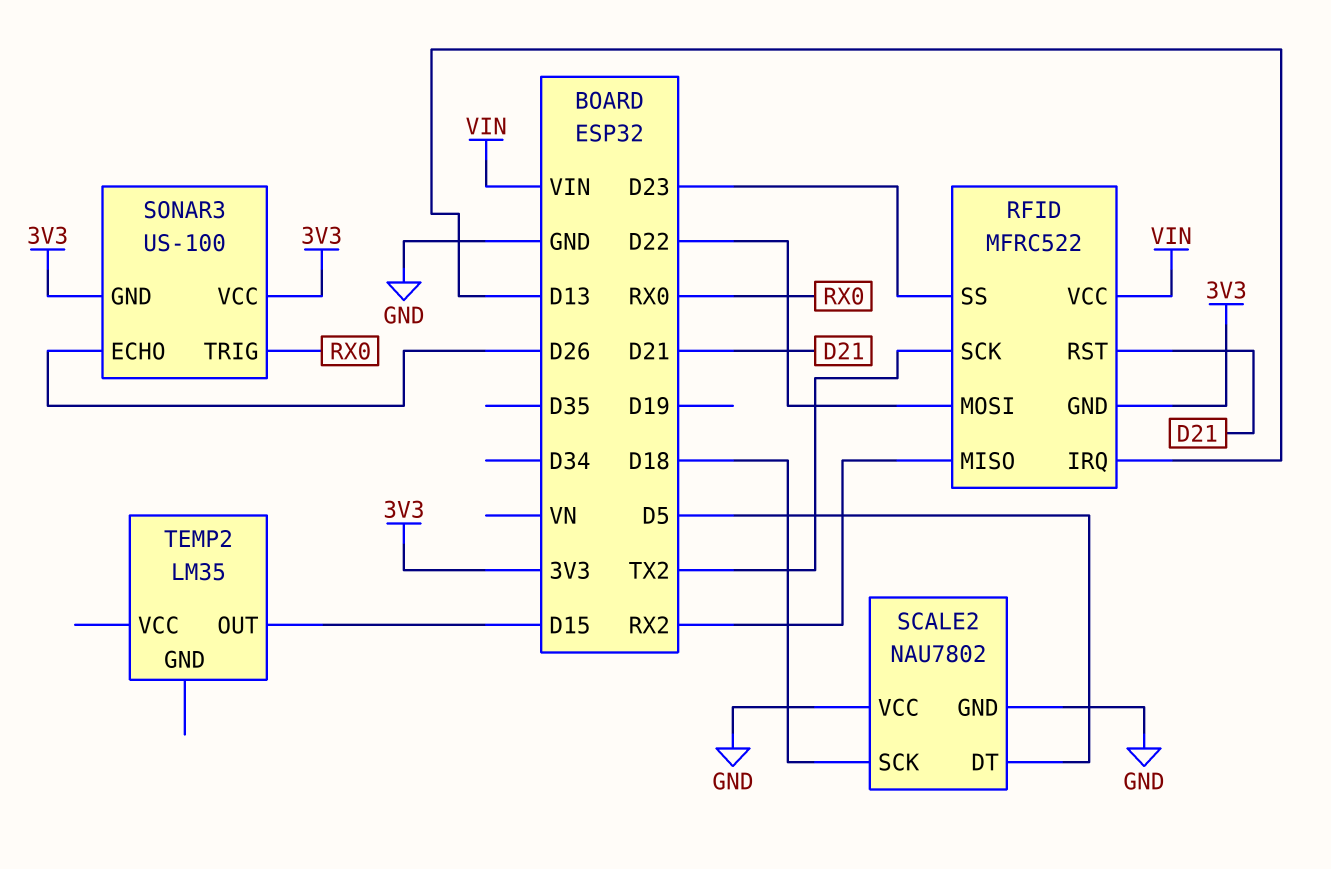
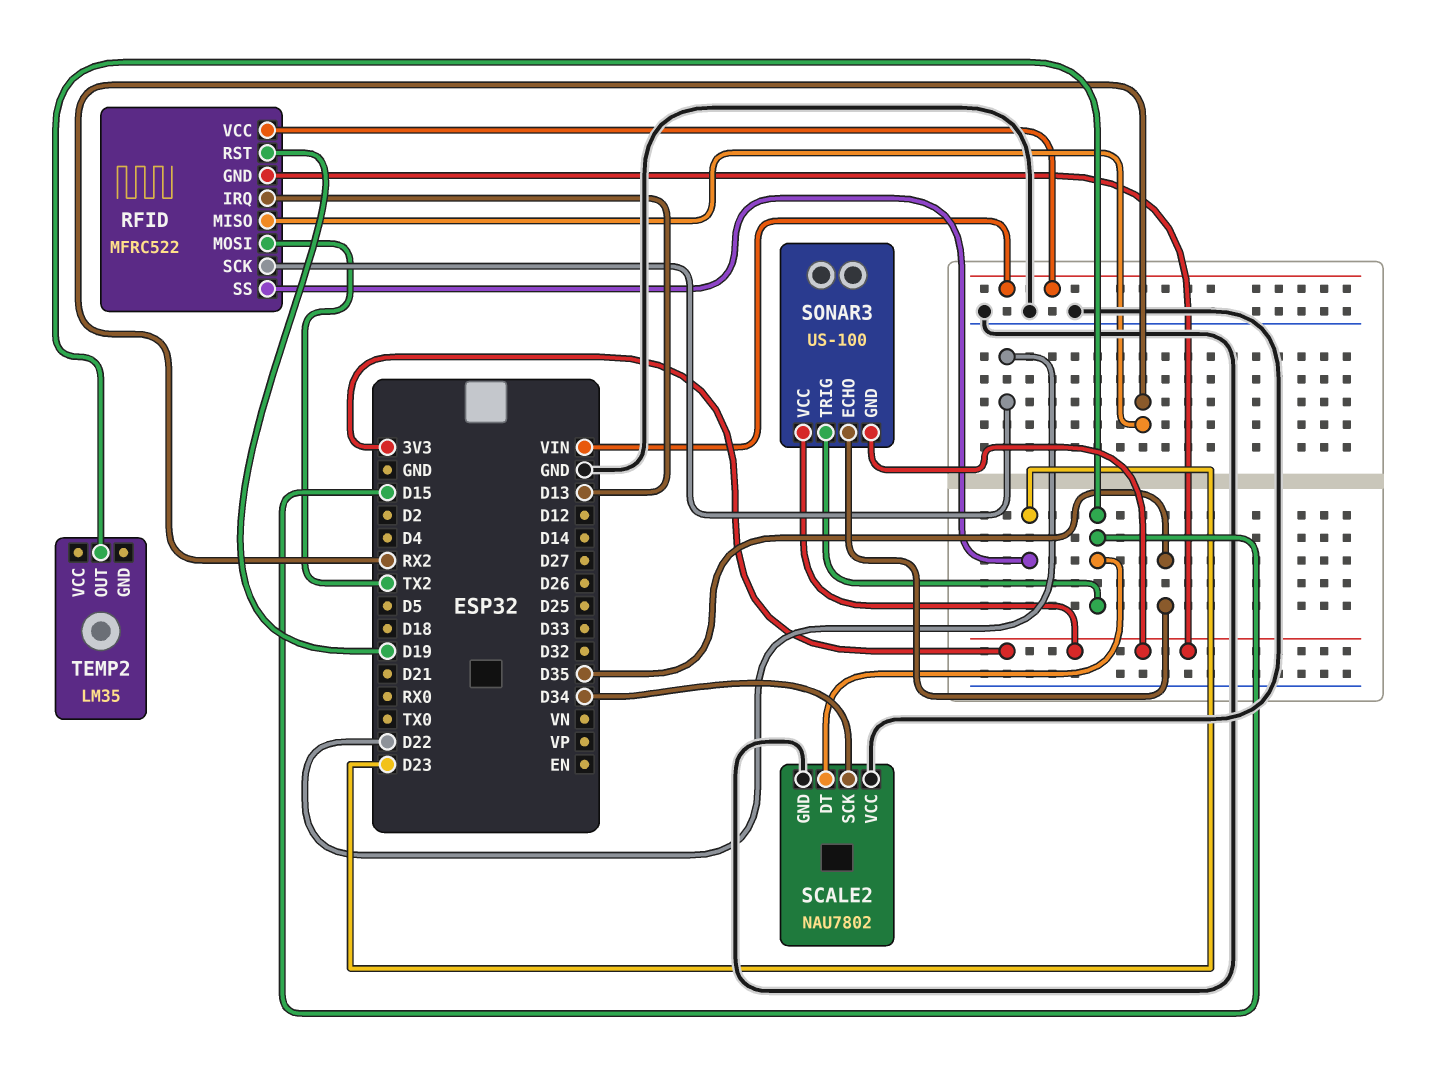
RFID pin MOSI: D22 -> TX2
RFID pin RST: D21 -> D19
RFID pin SCK: TX2 -> D22
SCALE2 pin DT: D5 -> D15
SCALE2 pin SCK: D18 -> D34
SONAR3 pin ECHO: D26 -> D35
SONAR3 pin TRIG: RX0 -> D15

